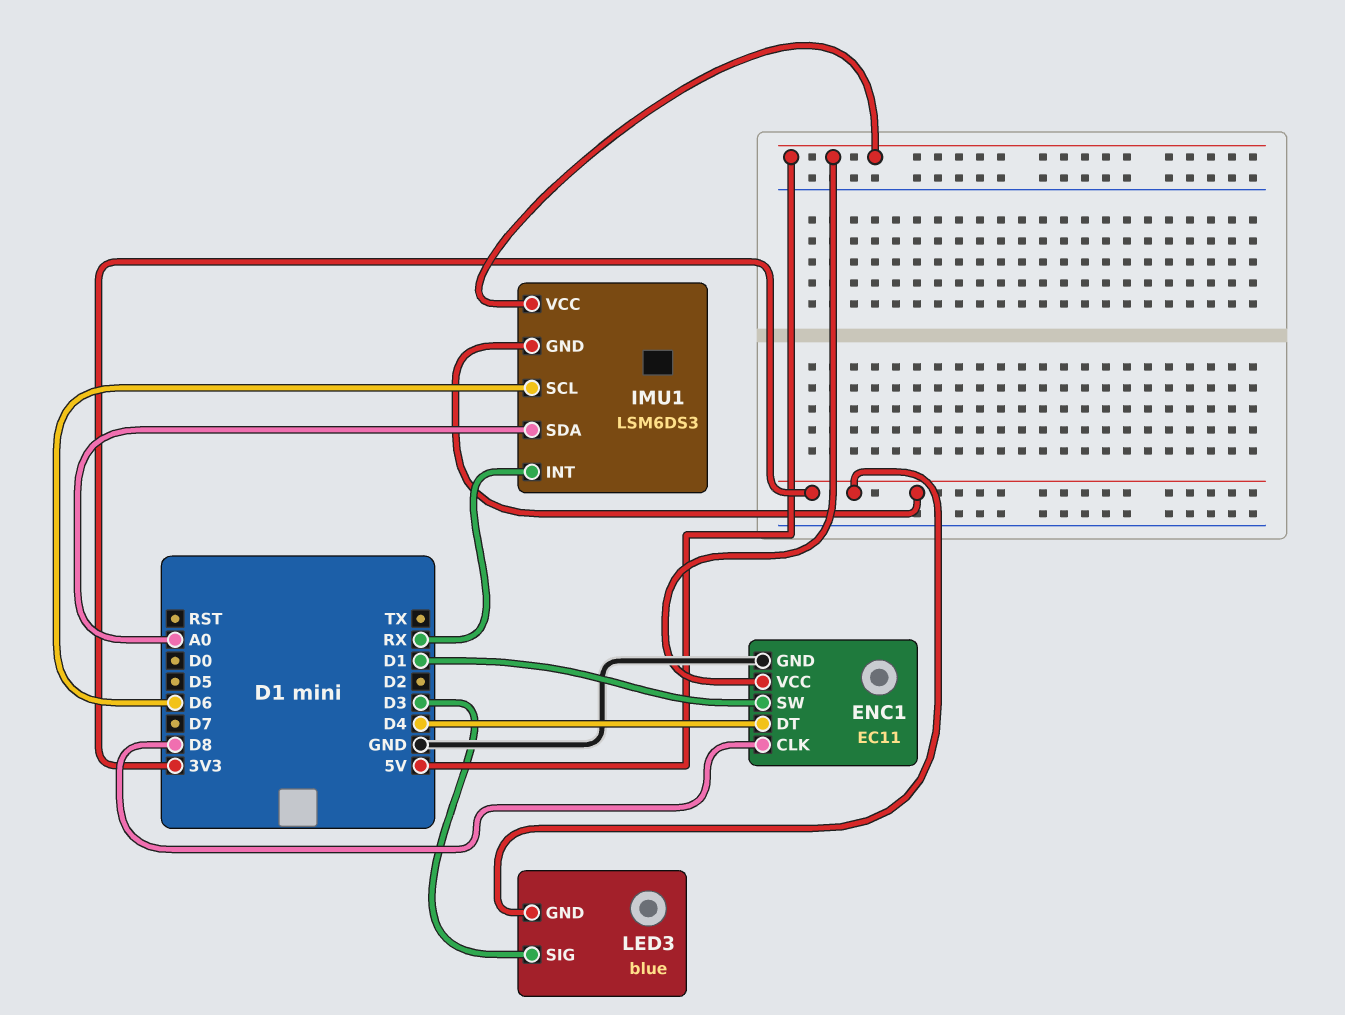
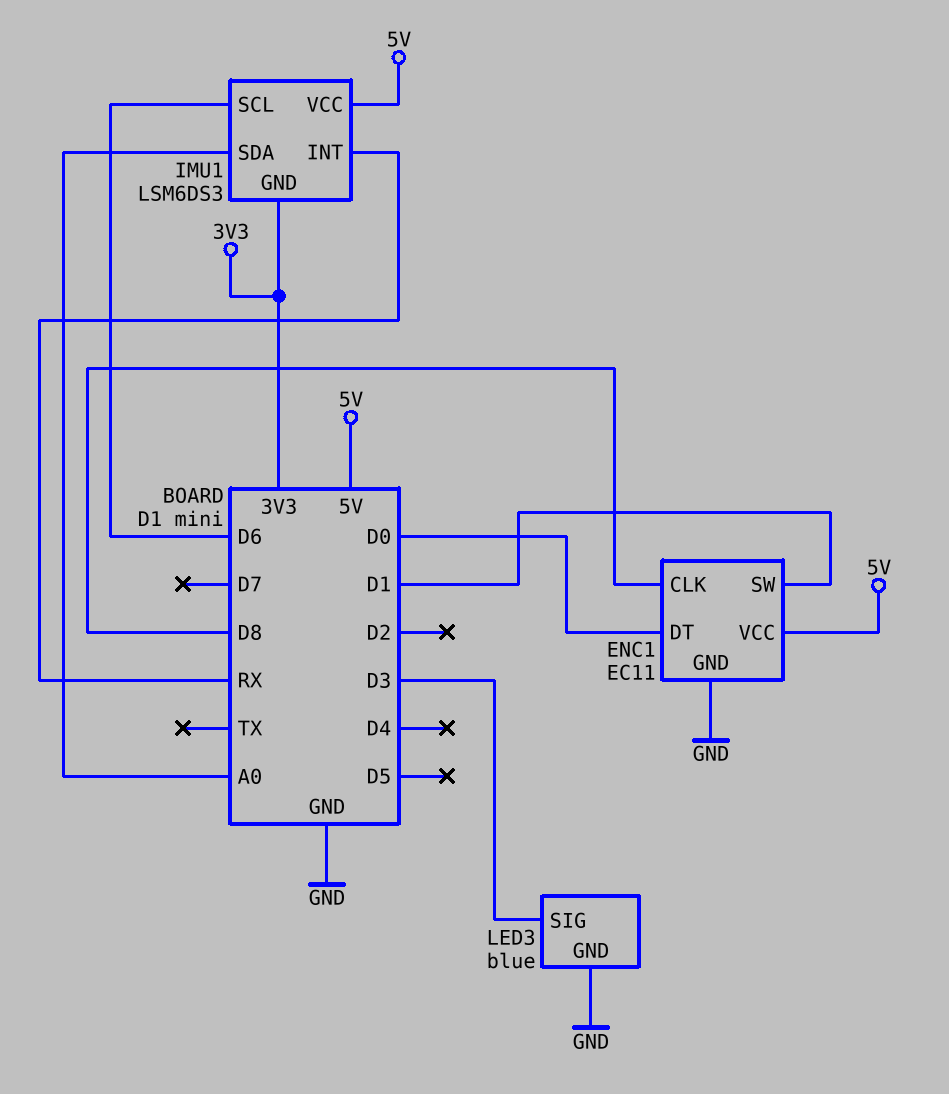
ENC1 pin DT: D4 -> D0
LED3 pin GND: 3V3 -> GND

